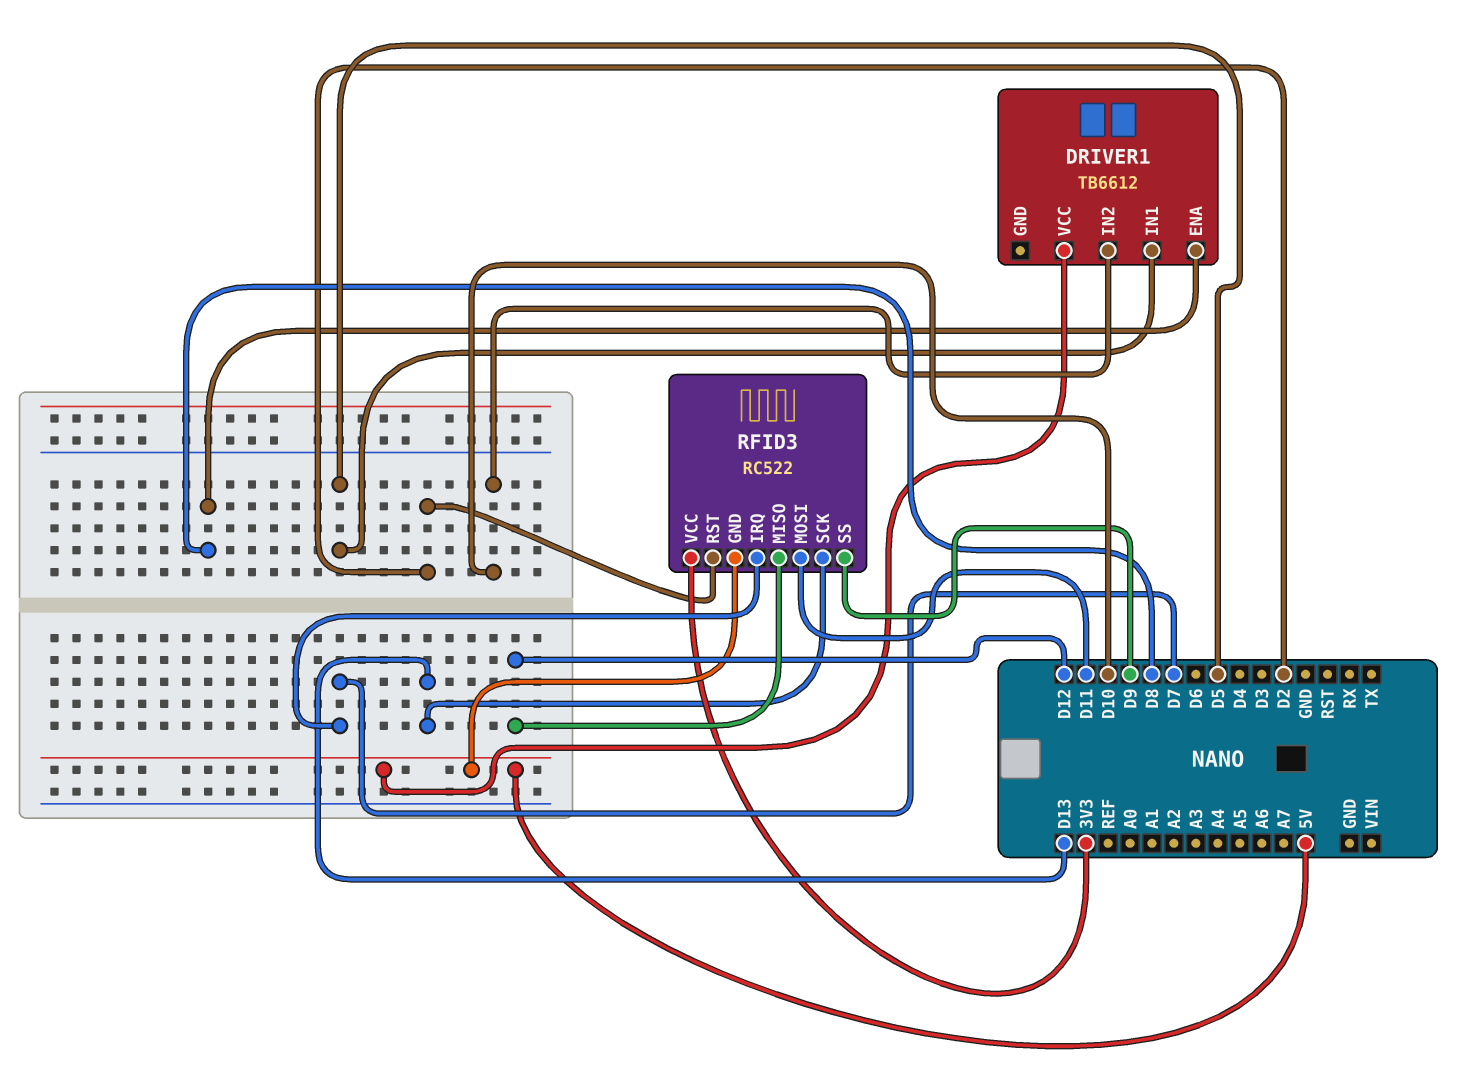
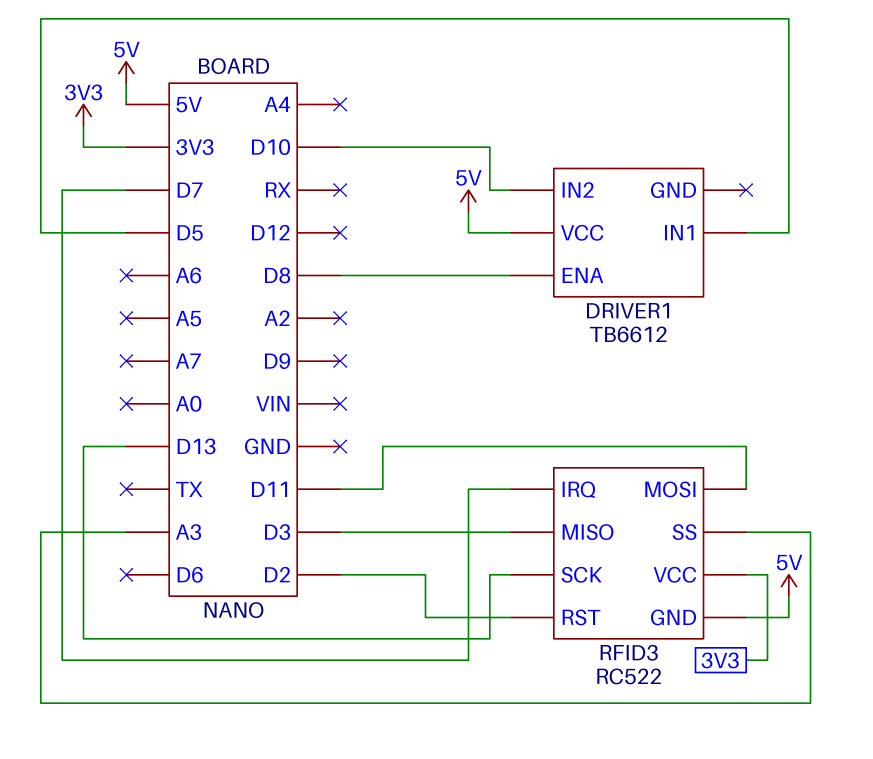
RFID3 pin MISO: D12 -> D3
RFID3 pin SS: D9 -> A3

